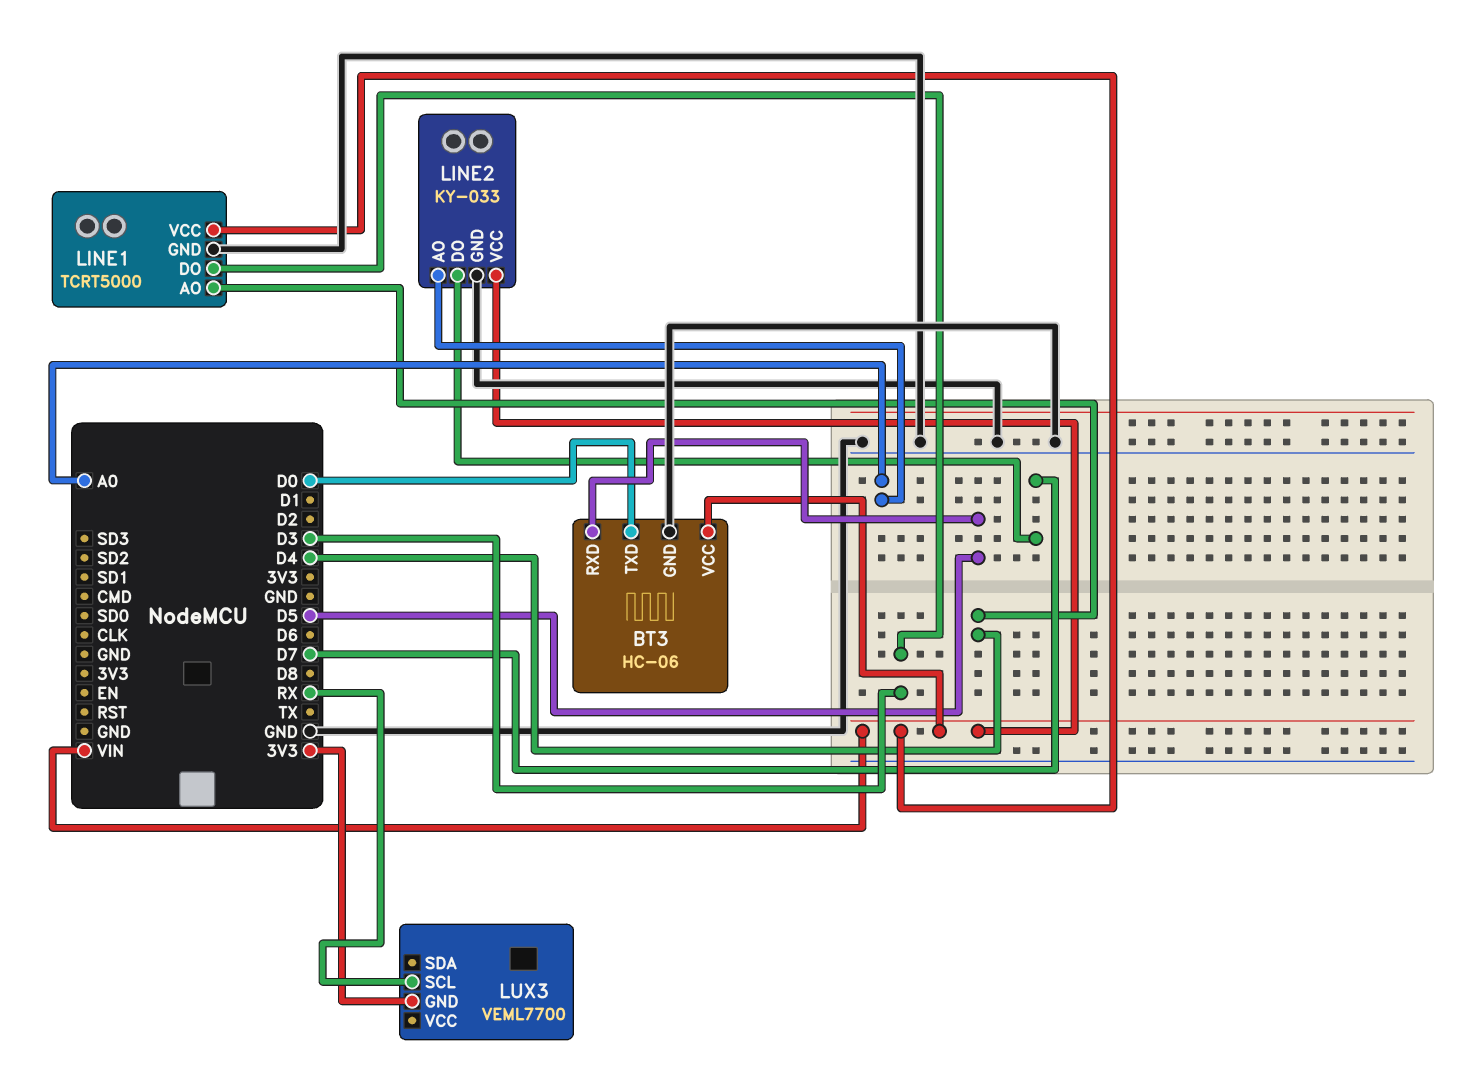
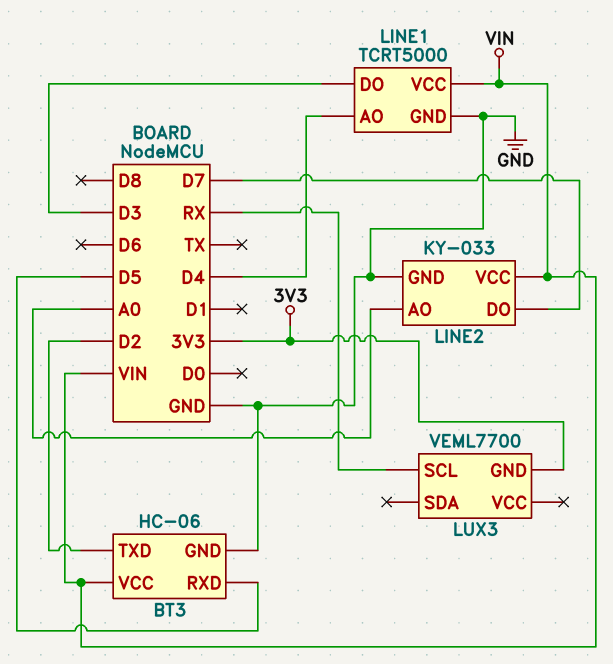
BT3 pin TXD: D0 -> D2

